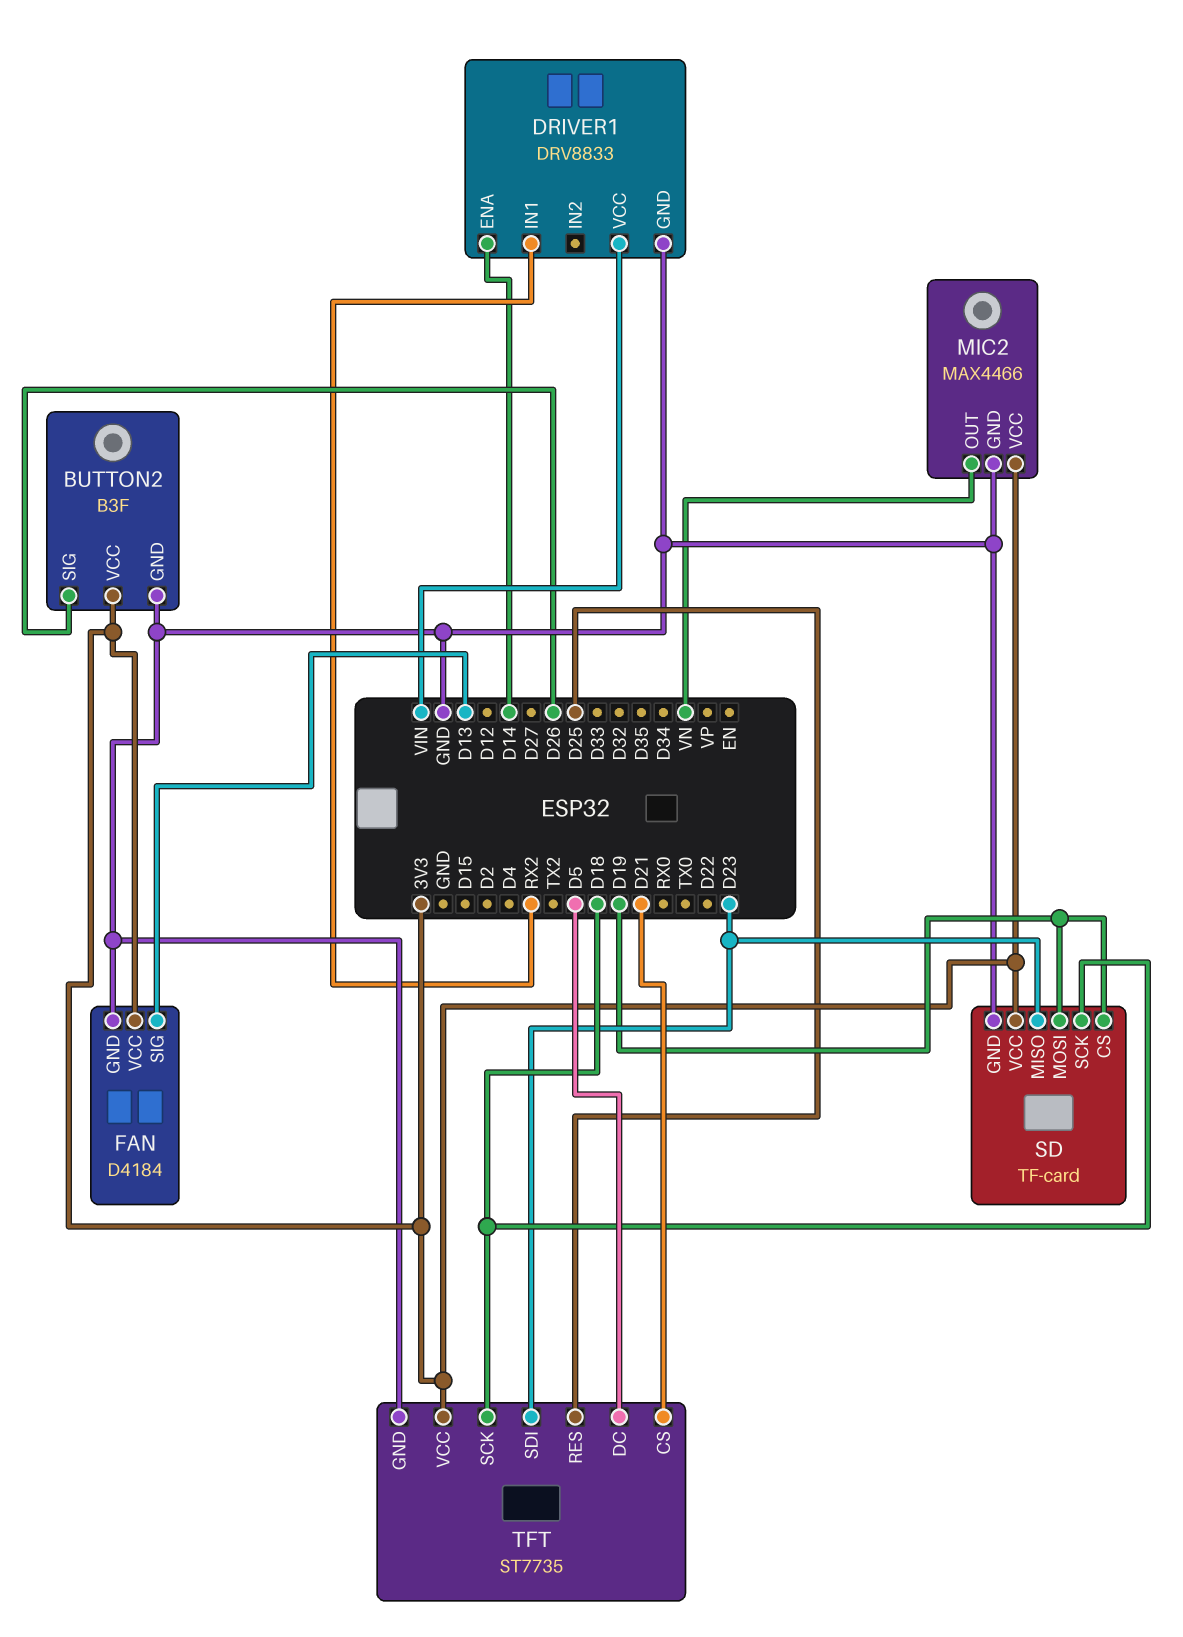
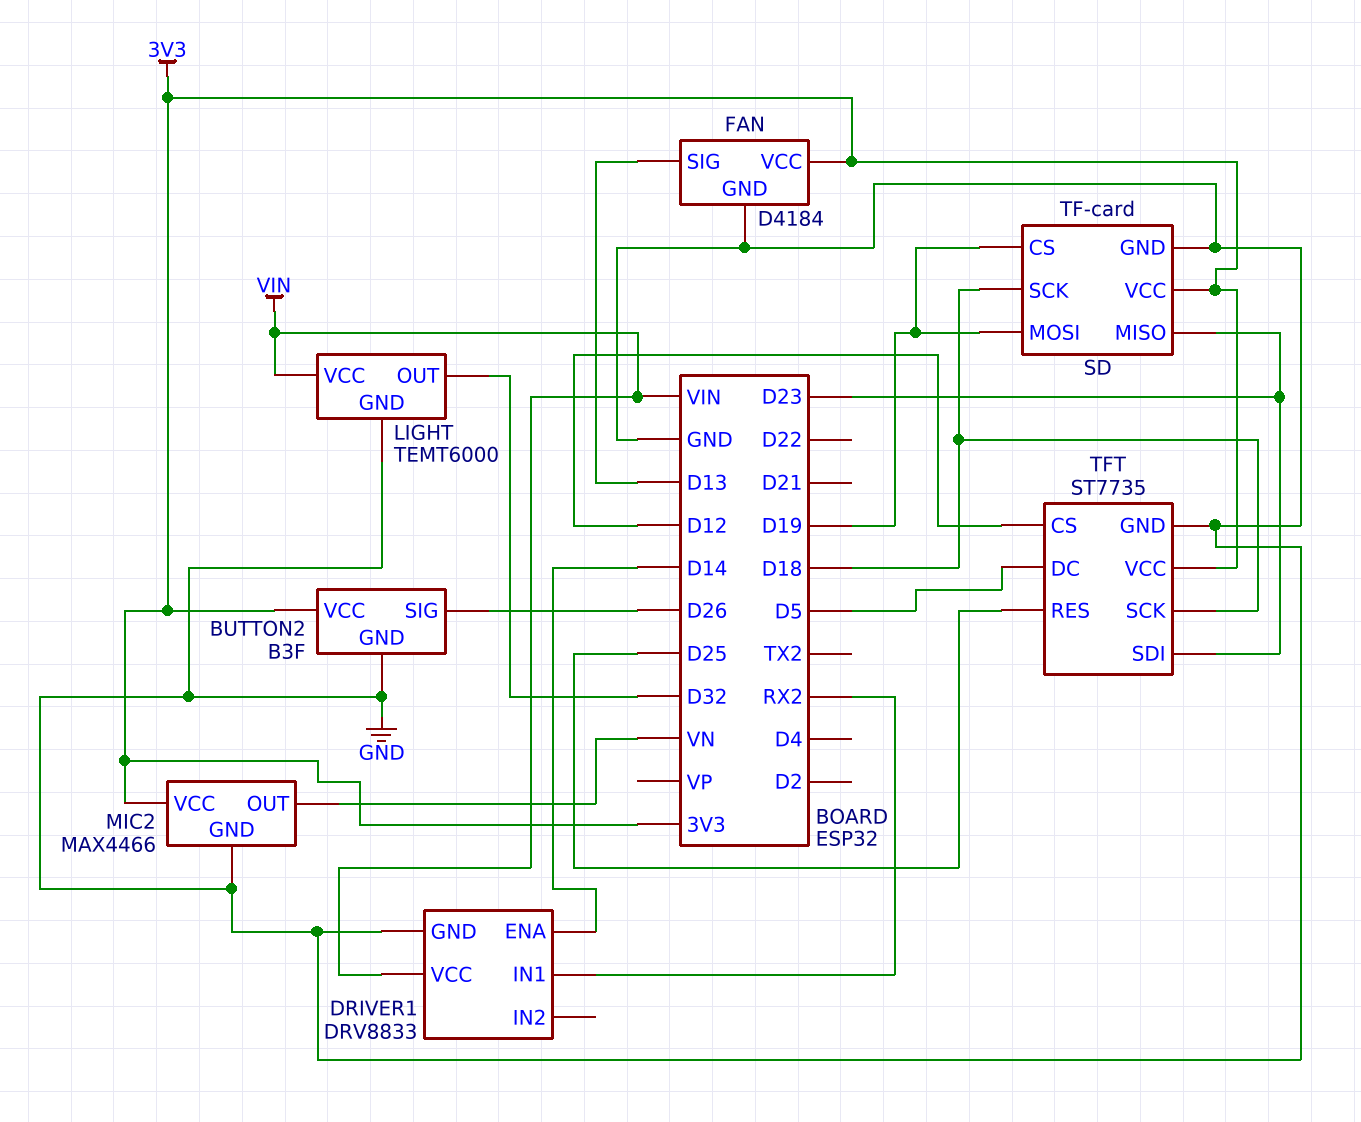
LIGHT: none -> TEMT6000
LIGHT pin GND: none -> GND
LIGHT pin OUT: none -> D32
LIGHT pin VCC: none -> VIN
TFT pin CS: D21 -> D12

